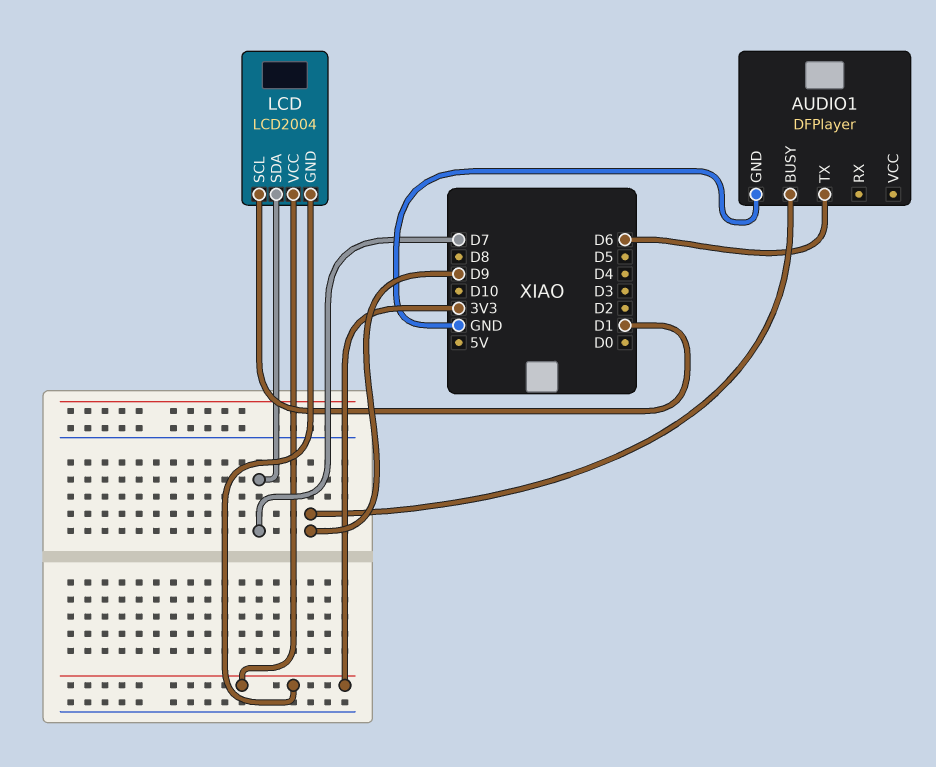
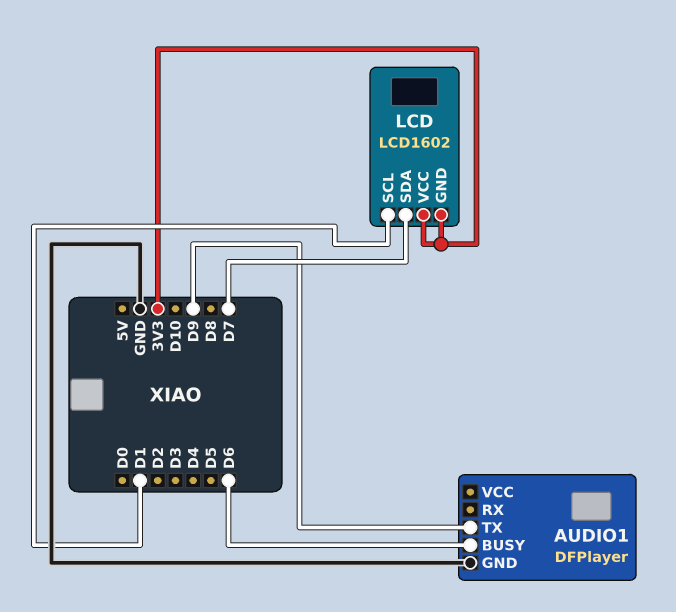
AUDIO1 pin BUSY: D9 -> D6
AUDIO1 pin TX: D6 -> D9
LCD: LCD2004 -> LCD1602

